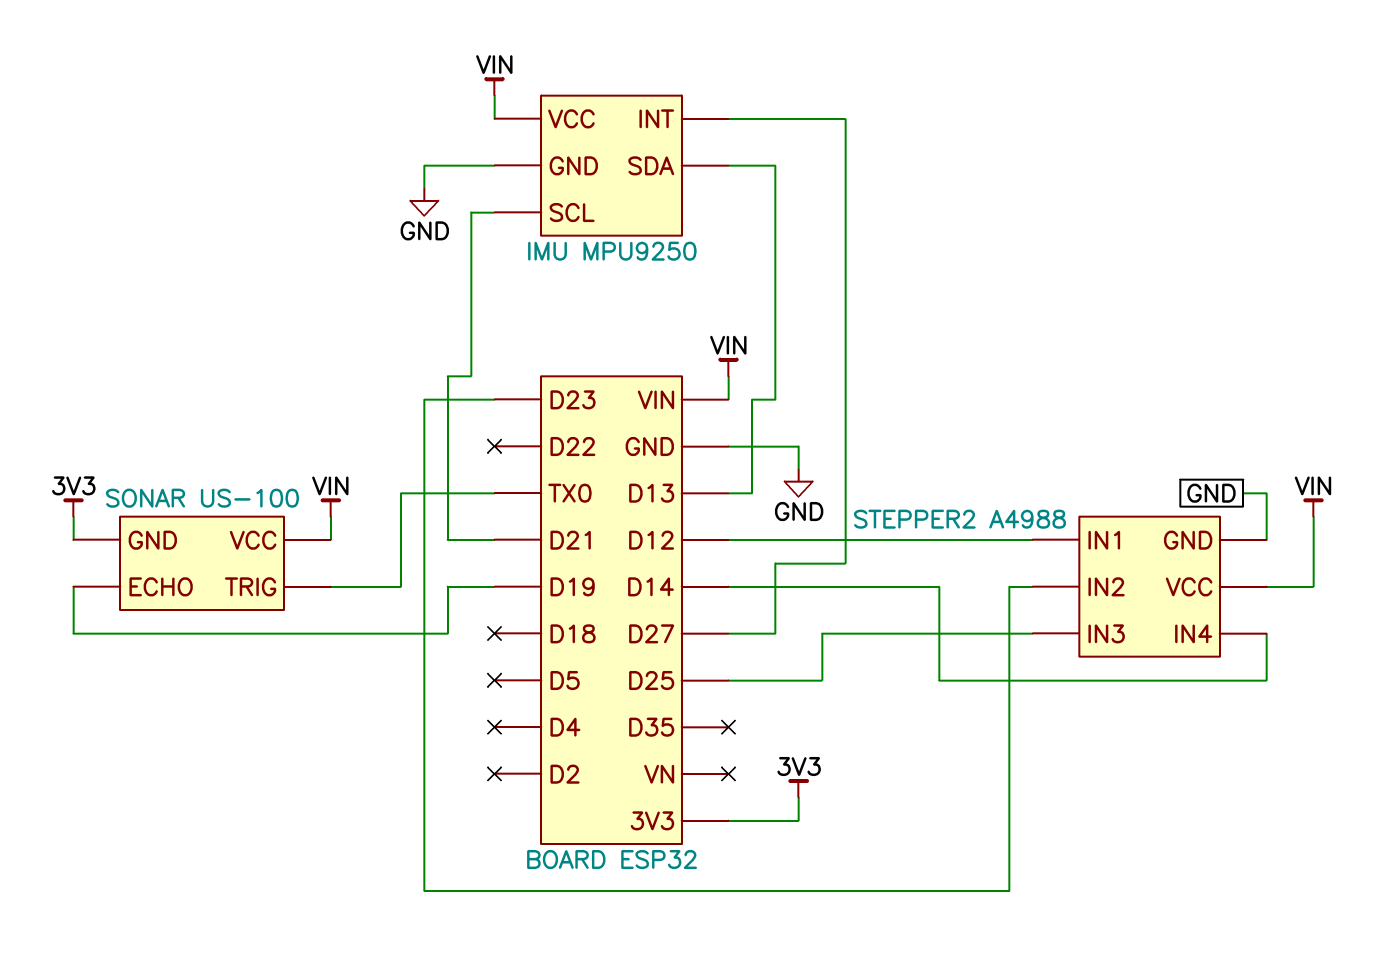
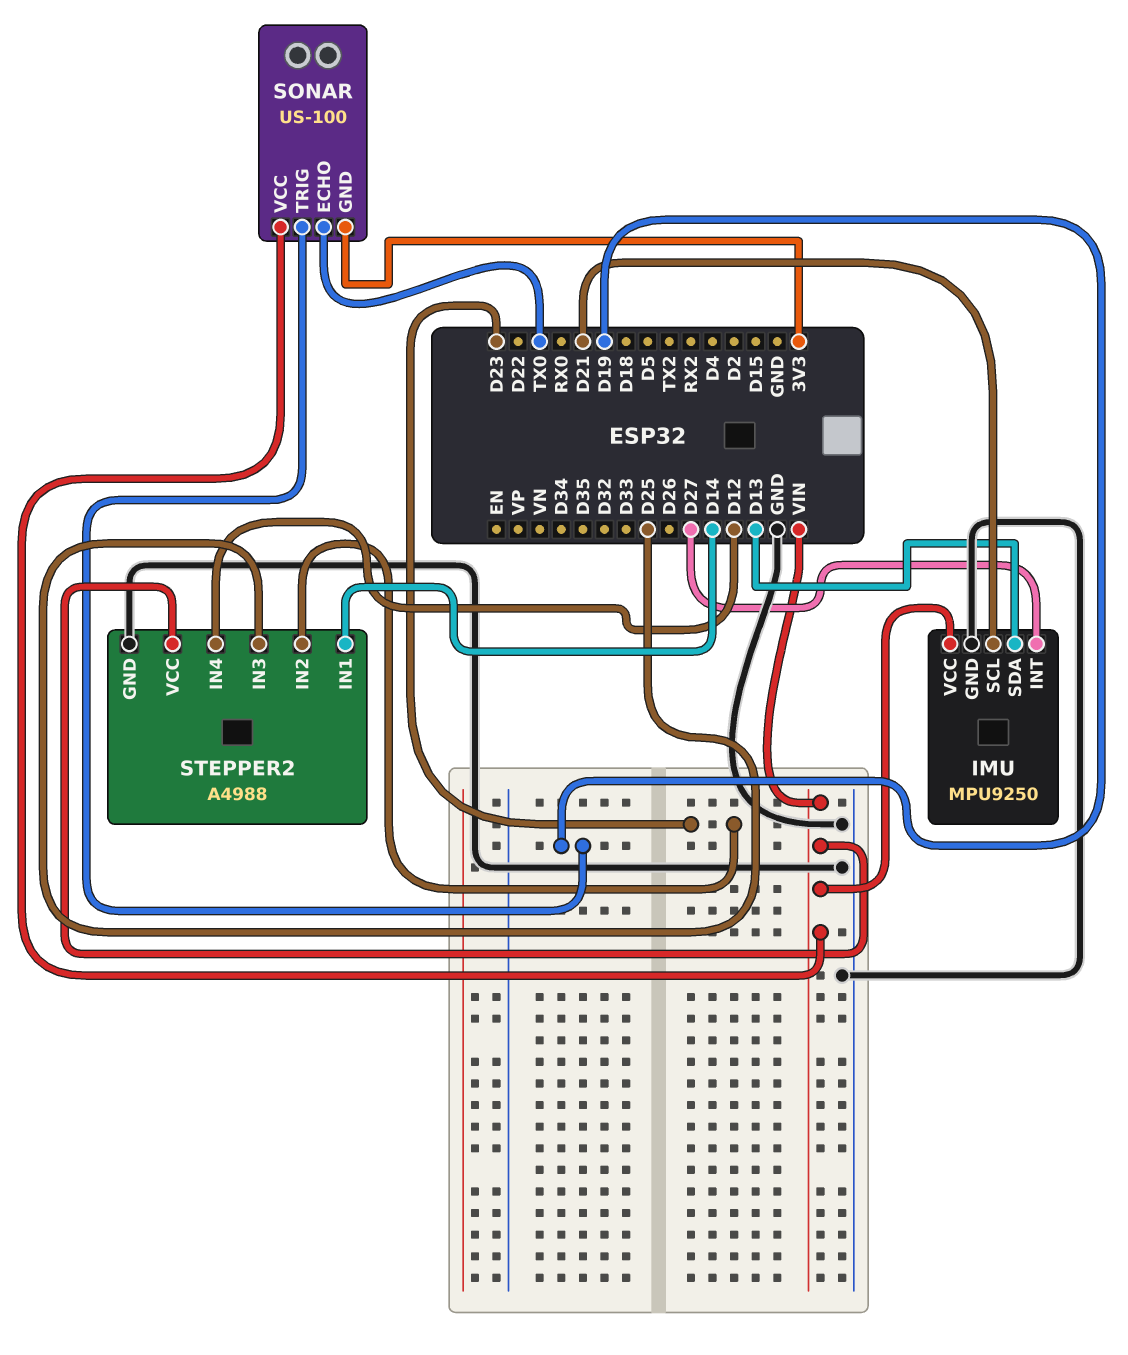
SONAR pin ECHO: D19 -> TX0
SONAR pin TRIG: TX0 -> D19
STEPPER2 pin IN1: D12 -> D14
STEPPER2 pin IN4: D14 -> D12

